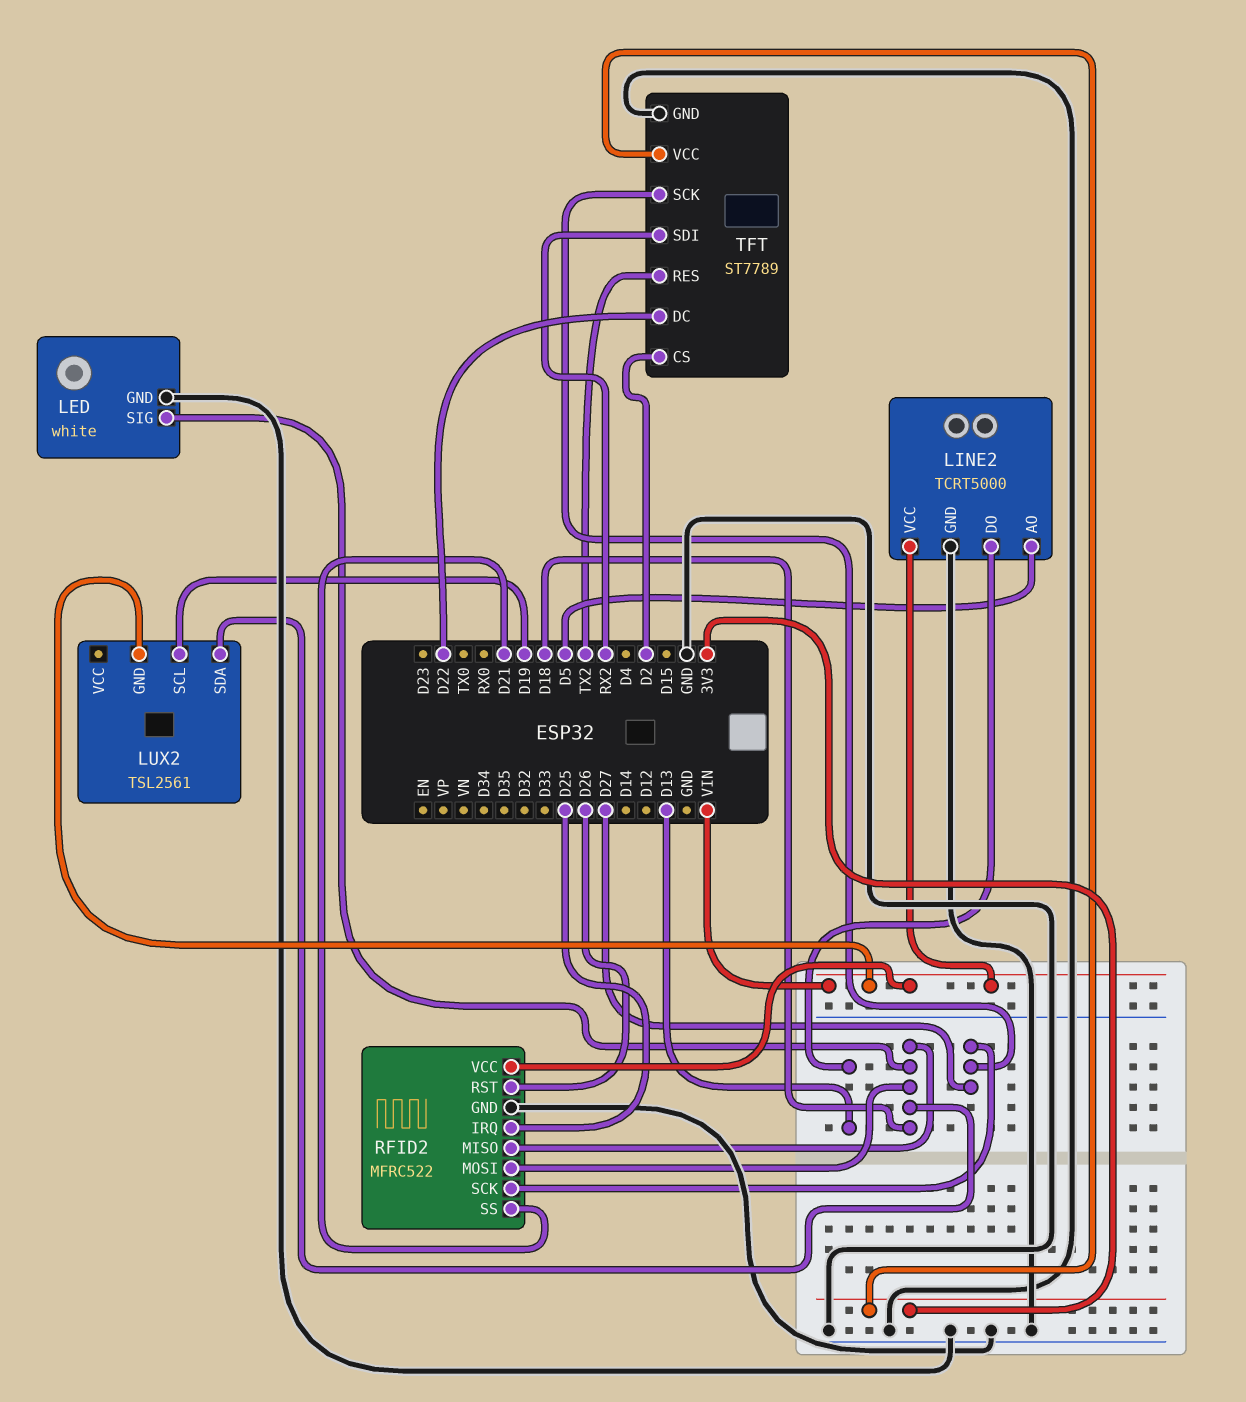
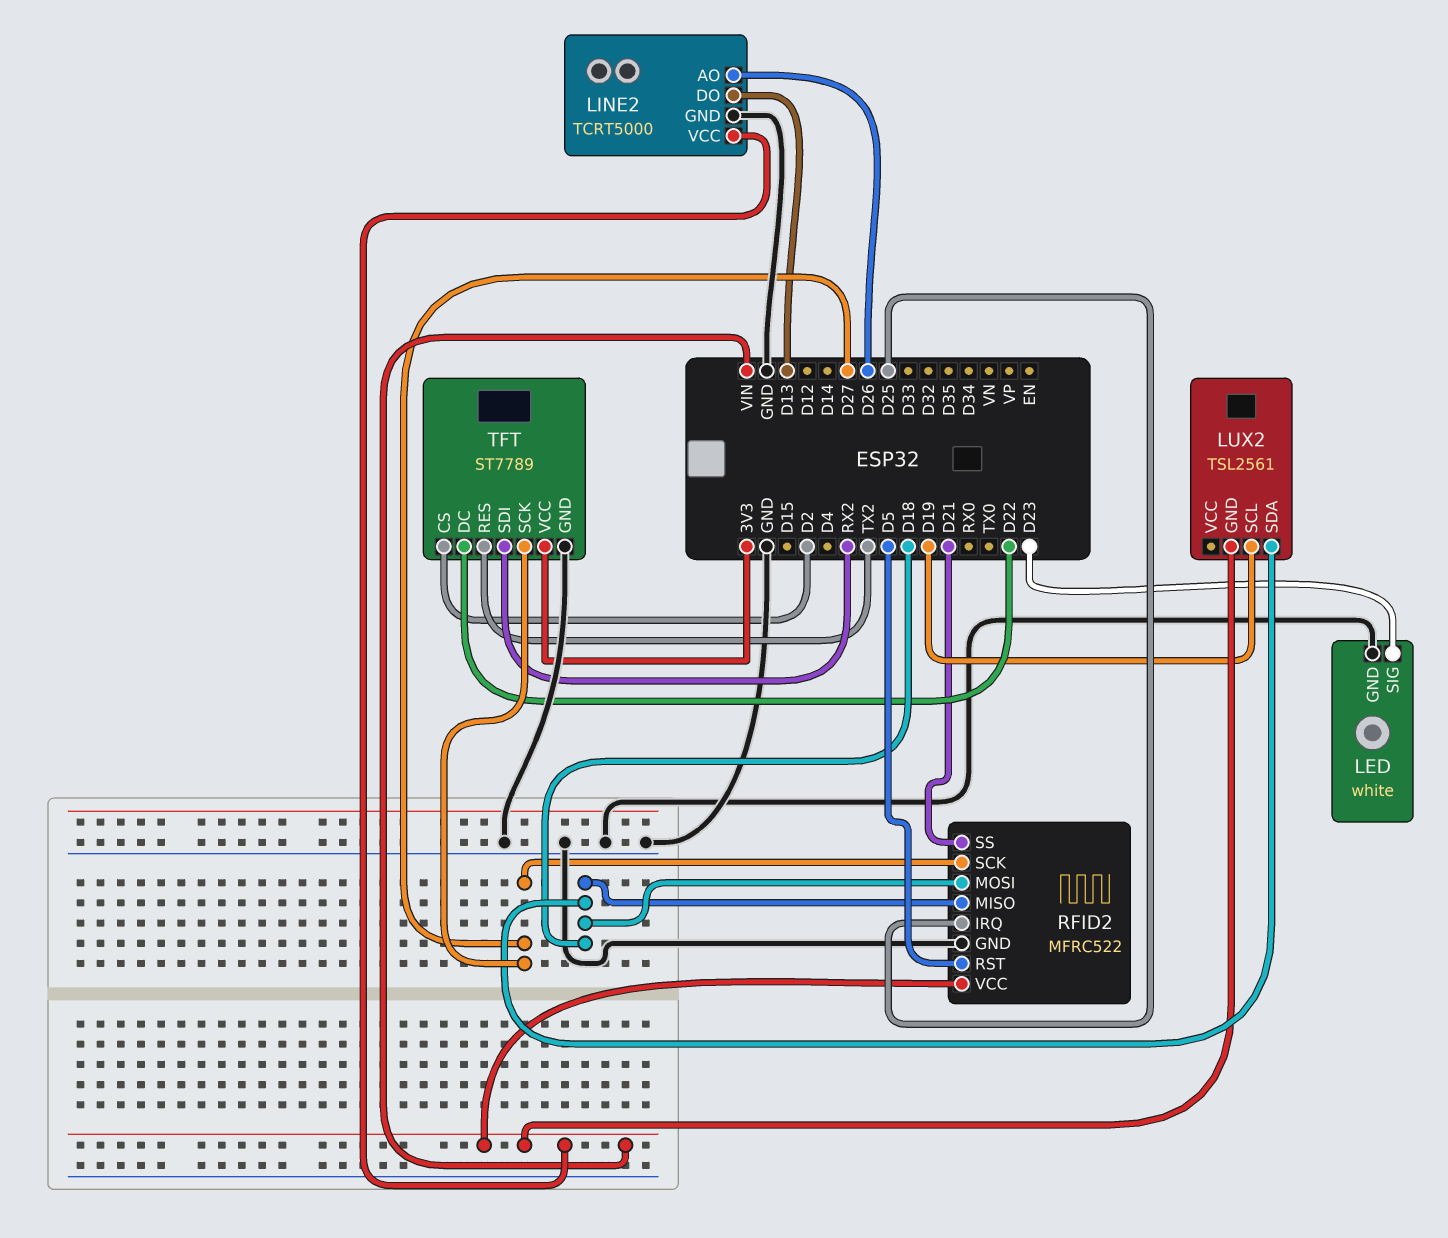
LED pin SIG: D18 -> D23
LINE2 pin AO: D5 -> D26
RFID2 pin RST: D26 -> D5

